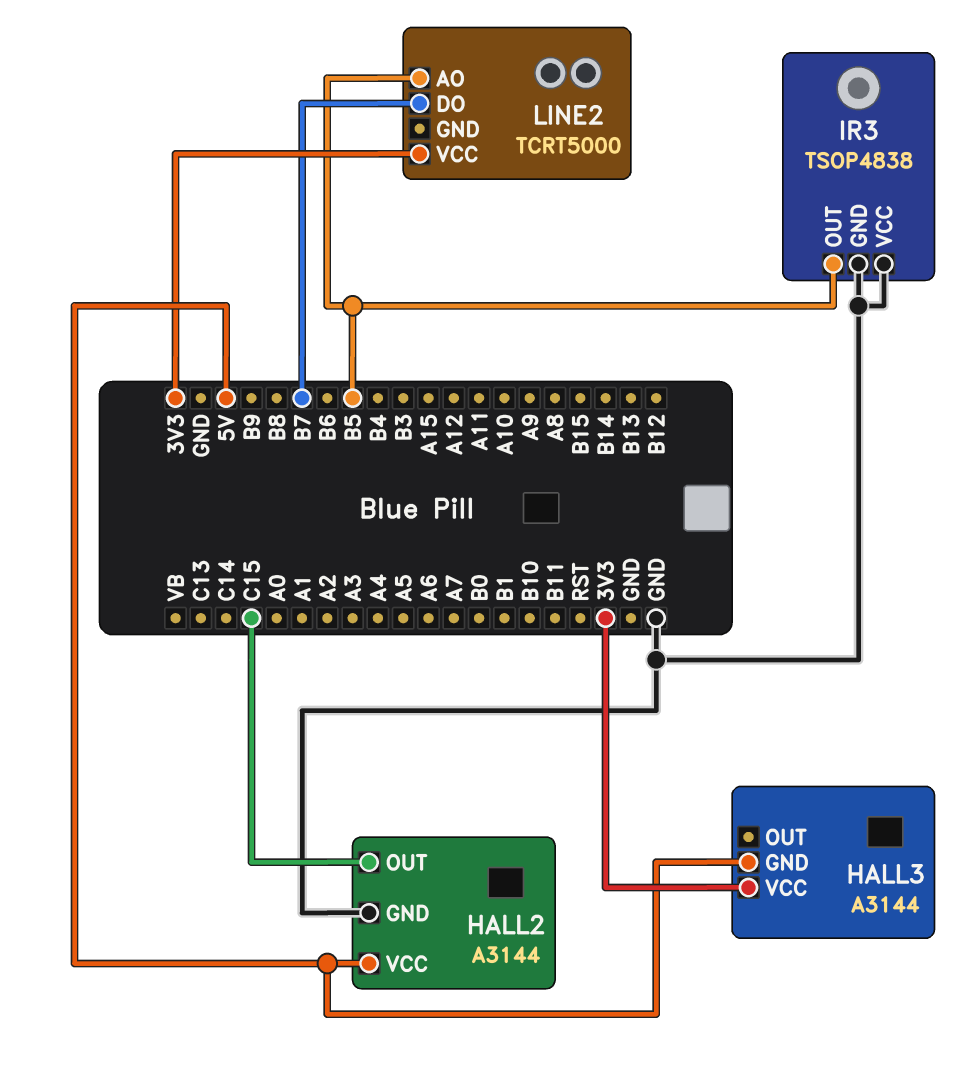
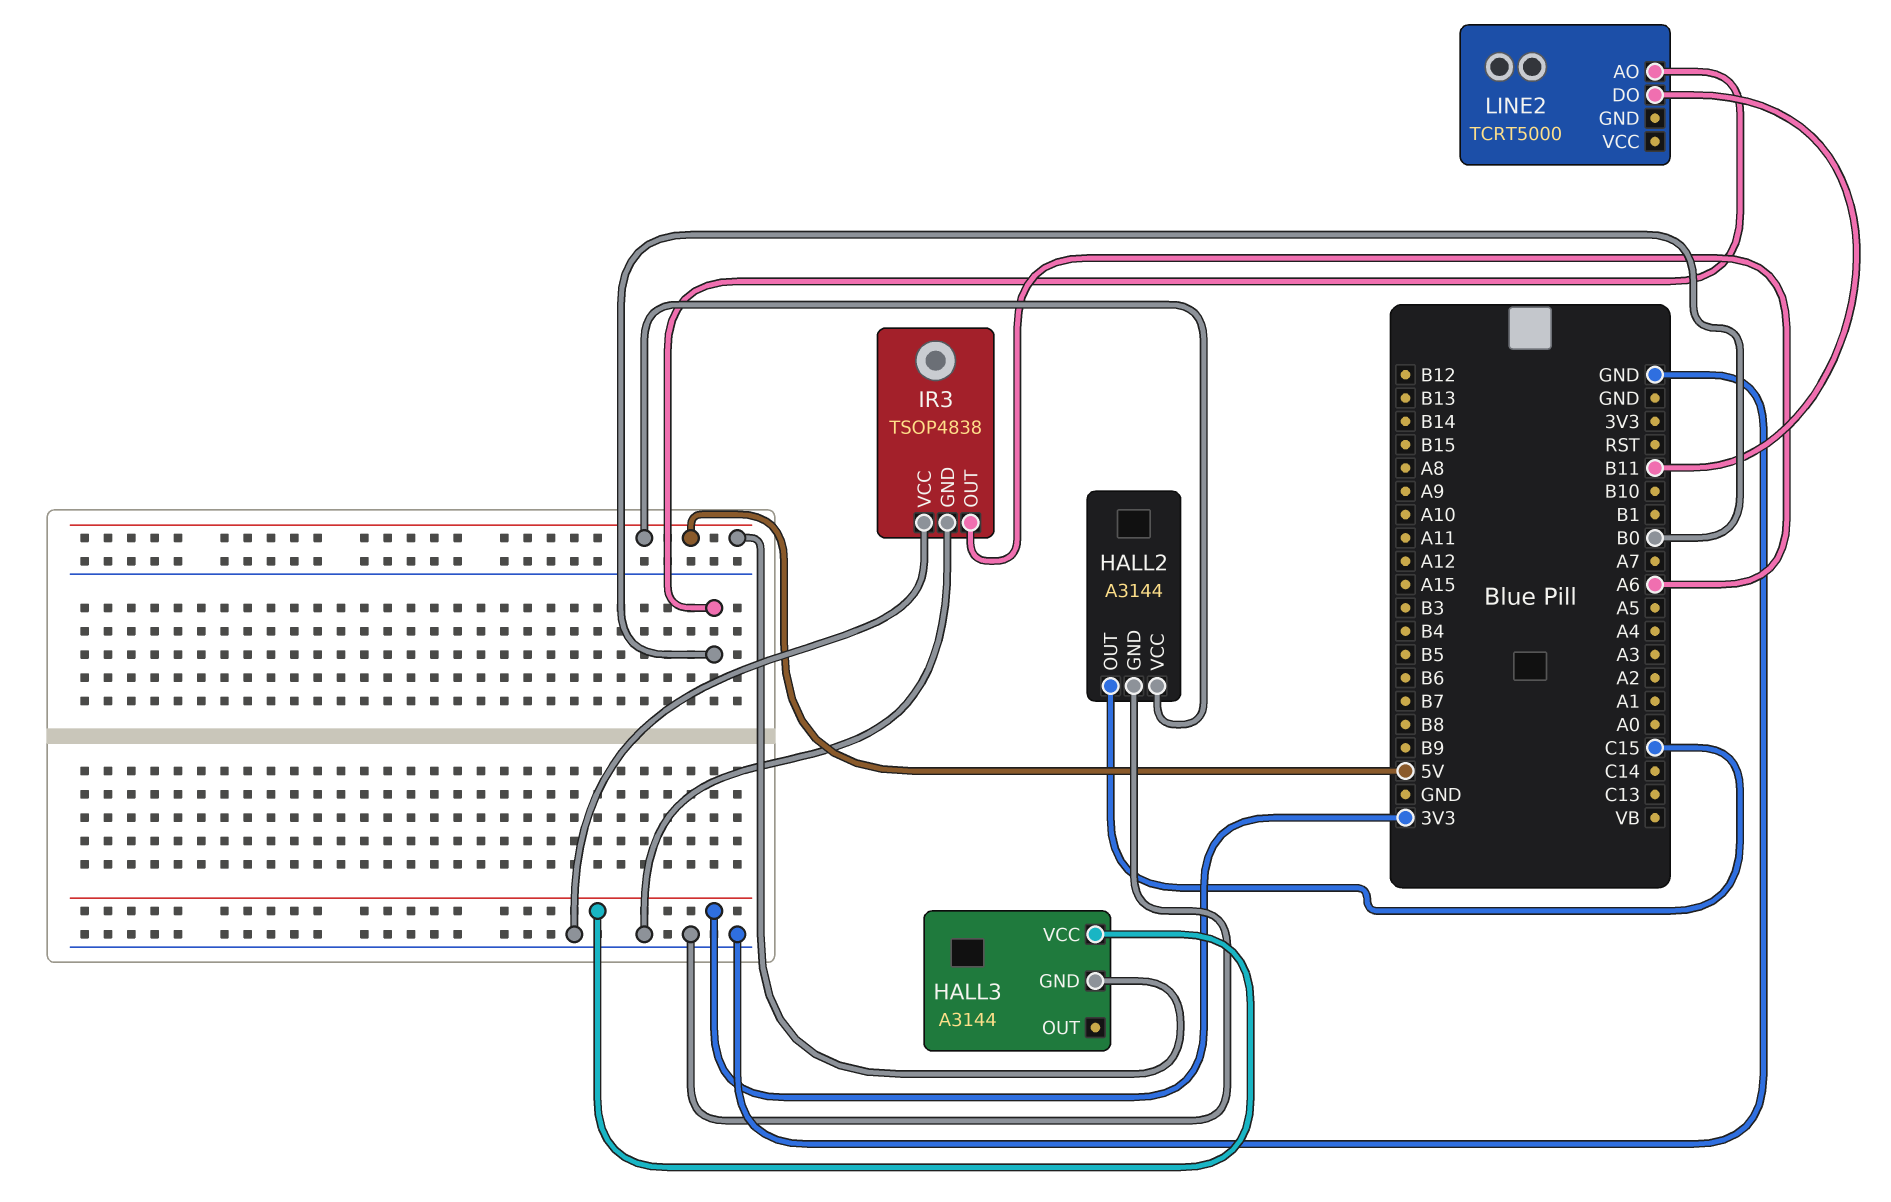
IR3 pin OUT: B5 -> A6
LINE2 pin AO: B5 -> B0
LINE2 pin DO: B7 -> B11
LINE2 pin VCC: 3V3 -> none

